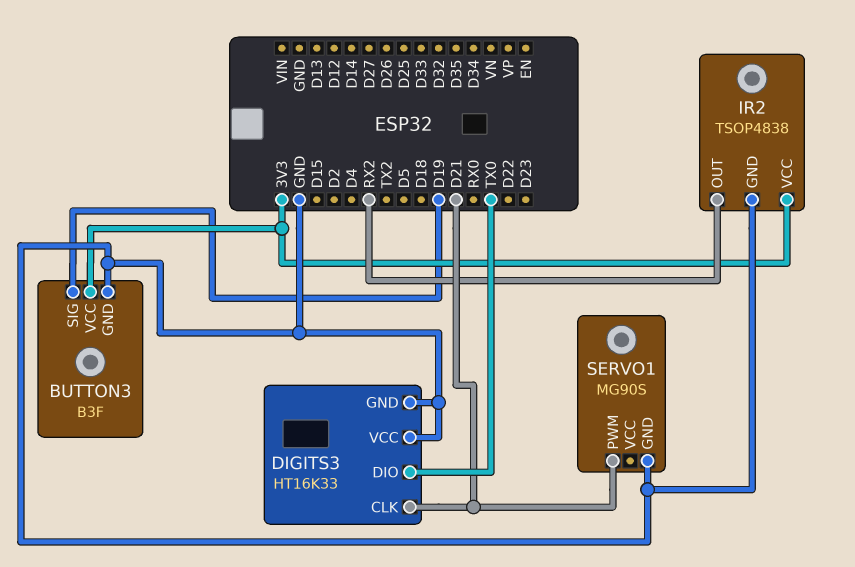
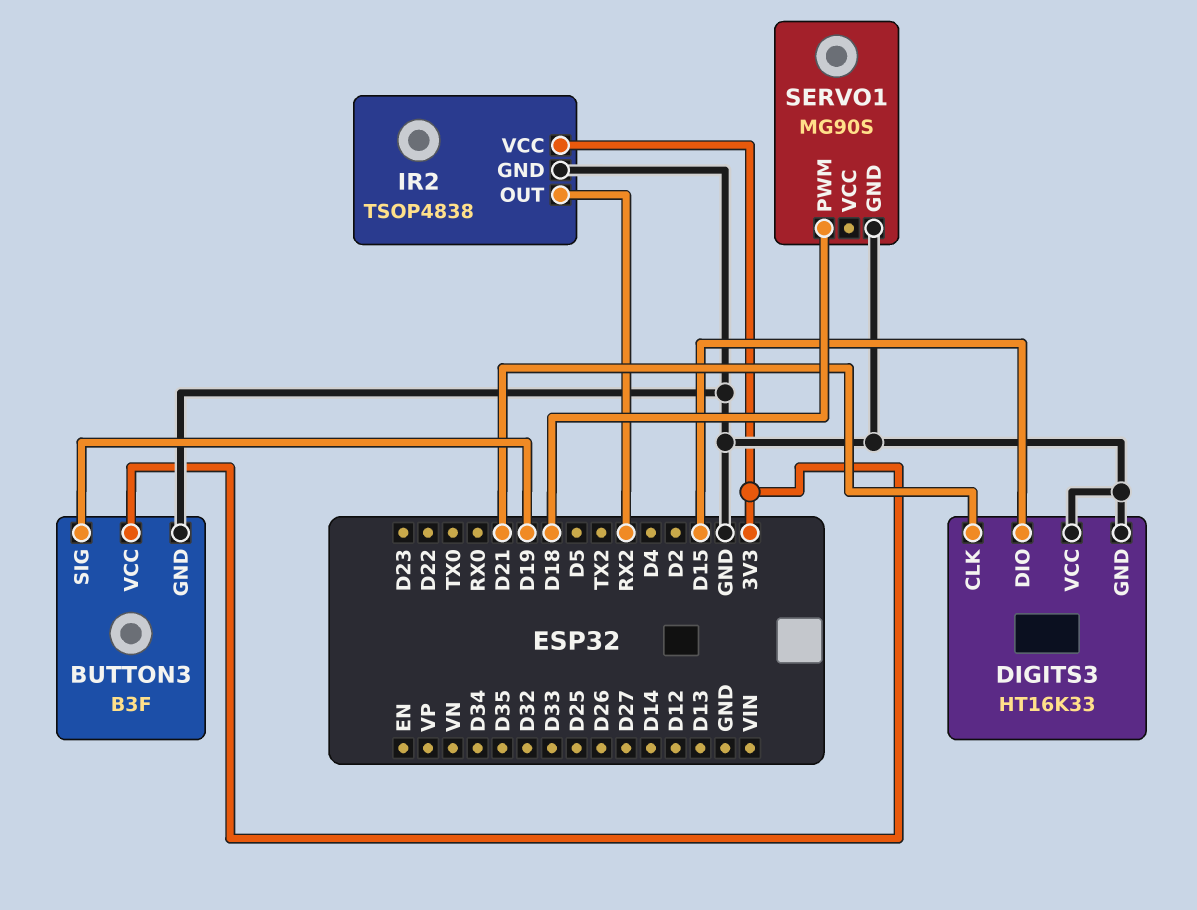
DIGITS3 pin DIO: TX0 -> D15
SERVO1 pin PWM: D21 -> D18

